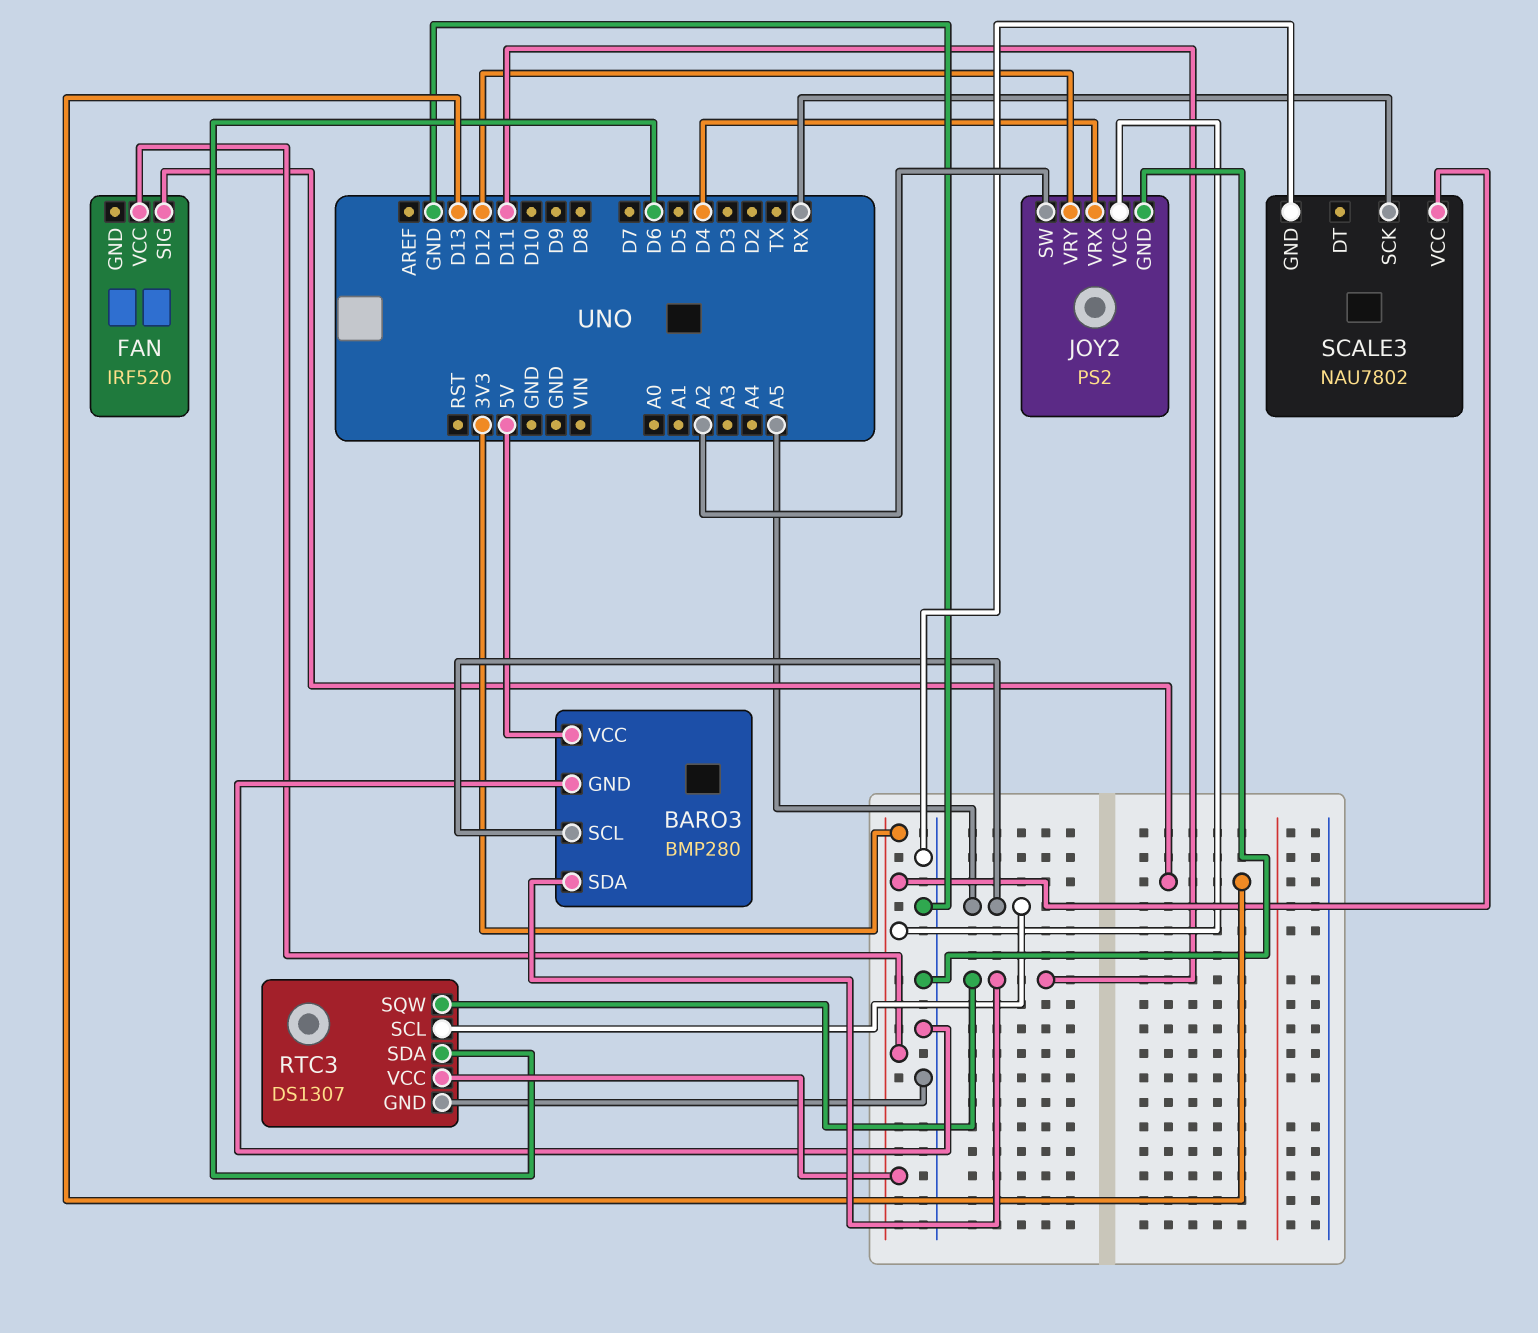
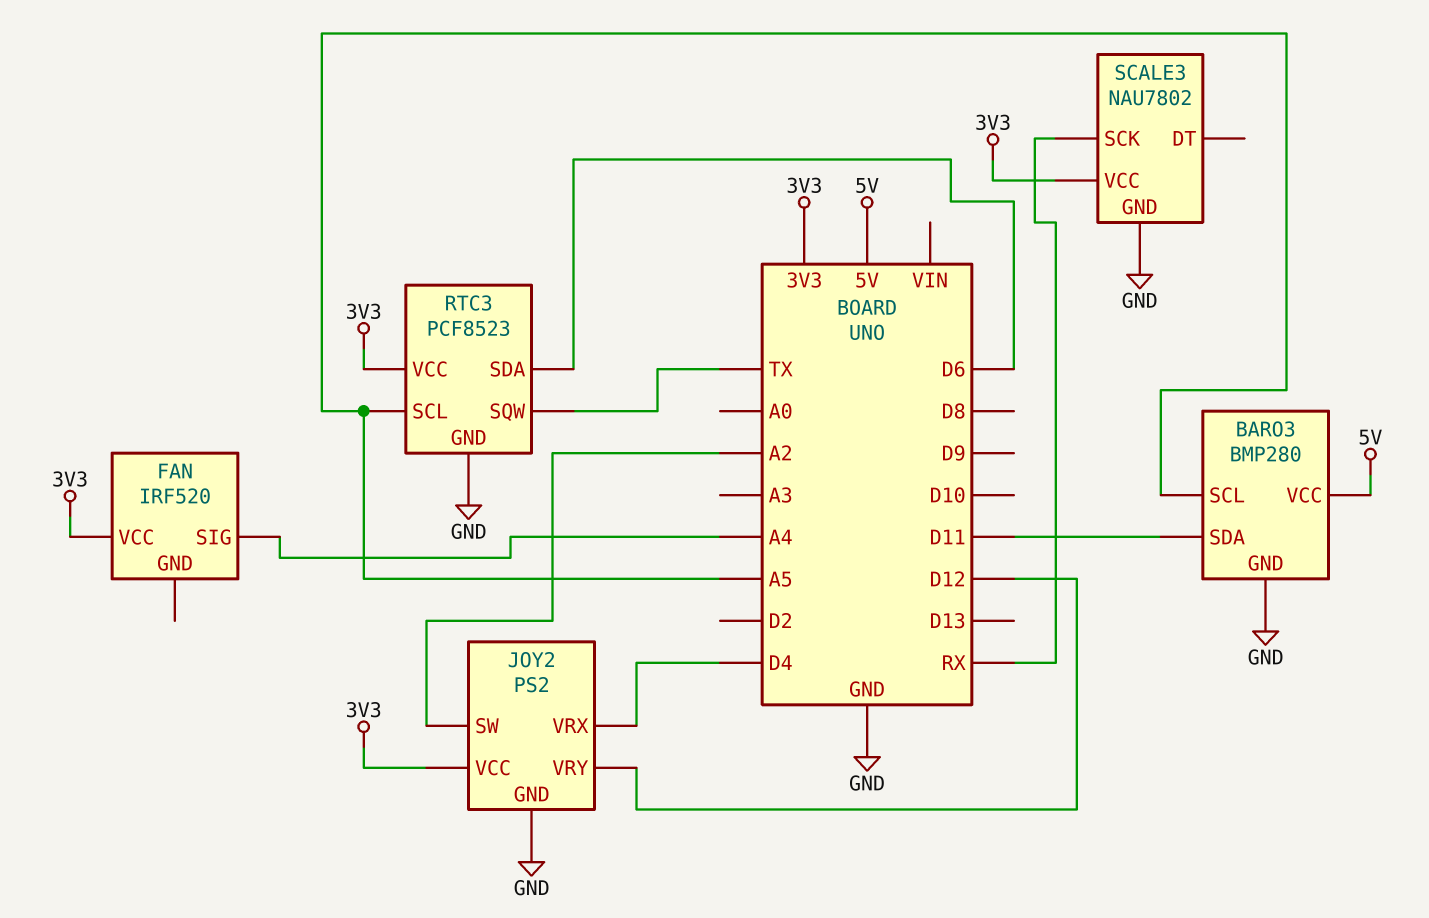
FAN pin SIG: D13 -> A4
RTC3: DS1307 -> PCF8523
RTC3 pin SQW: D11 -> TX

